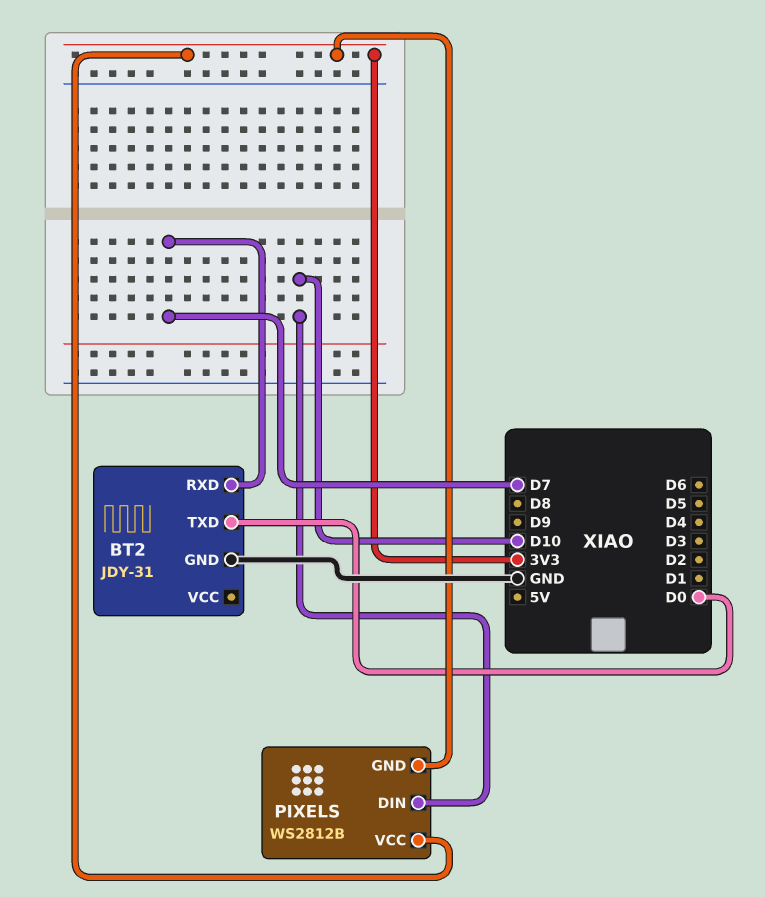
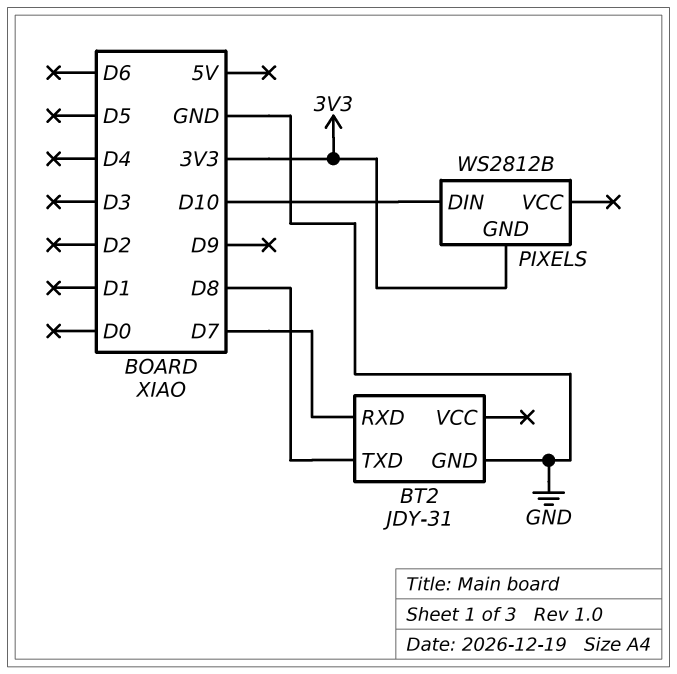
BT2 pin TXD: D0 -> D8
PIXELS pin VCC: 3V3 -> none

